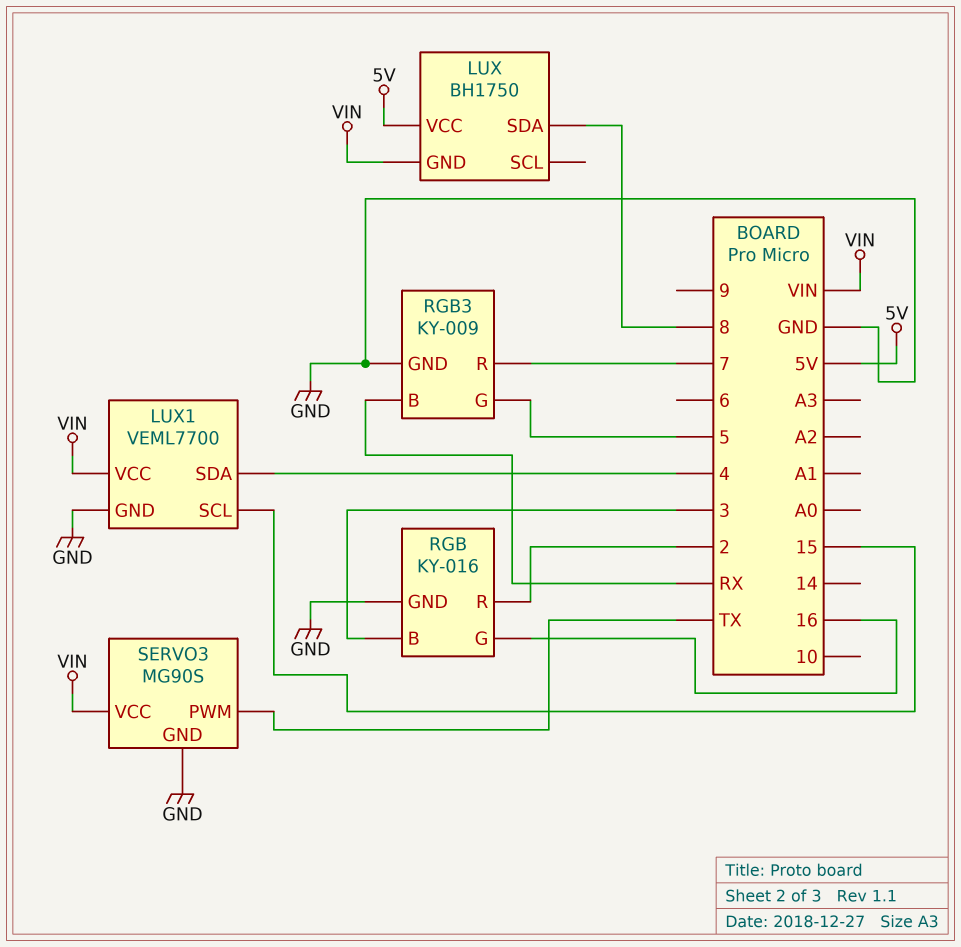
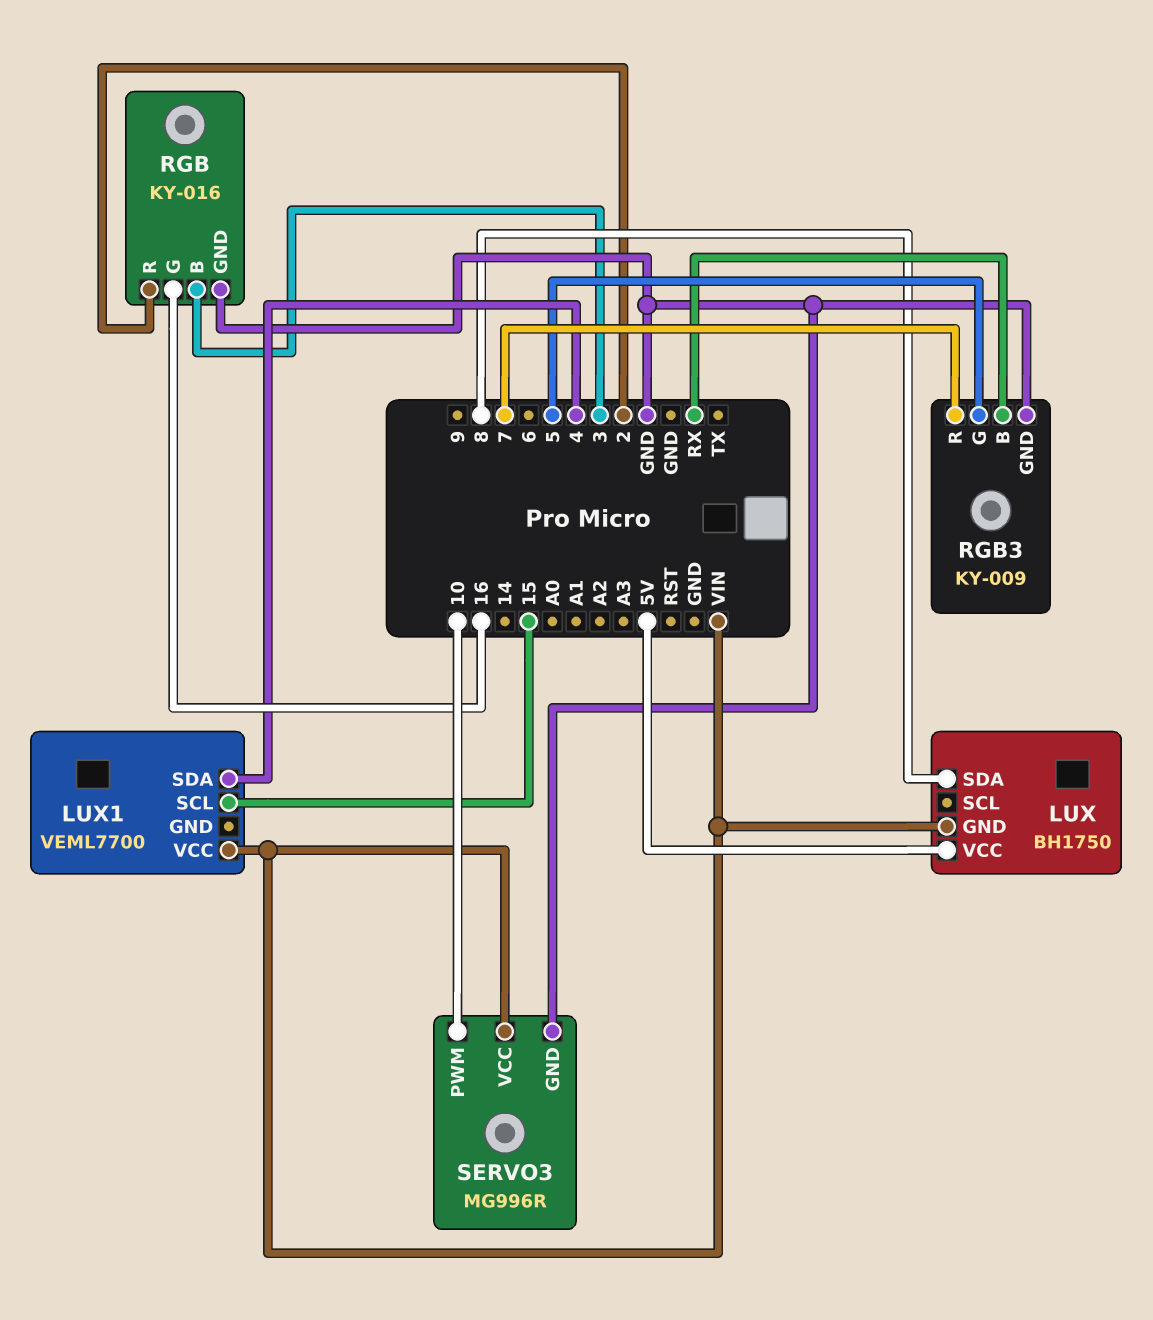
LUX1 pin GND: GND -> none
SERVO3: MG90S -> MG996R
SERVO3 pin PWM: TX -> 10

